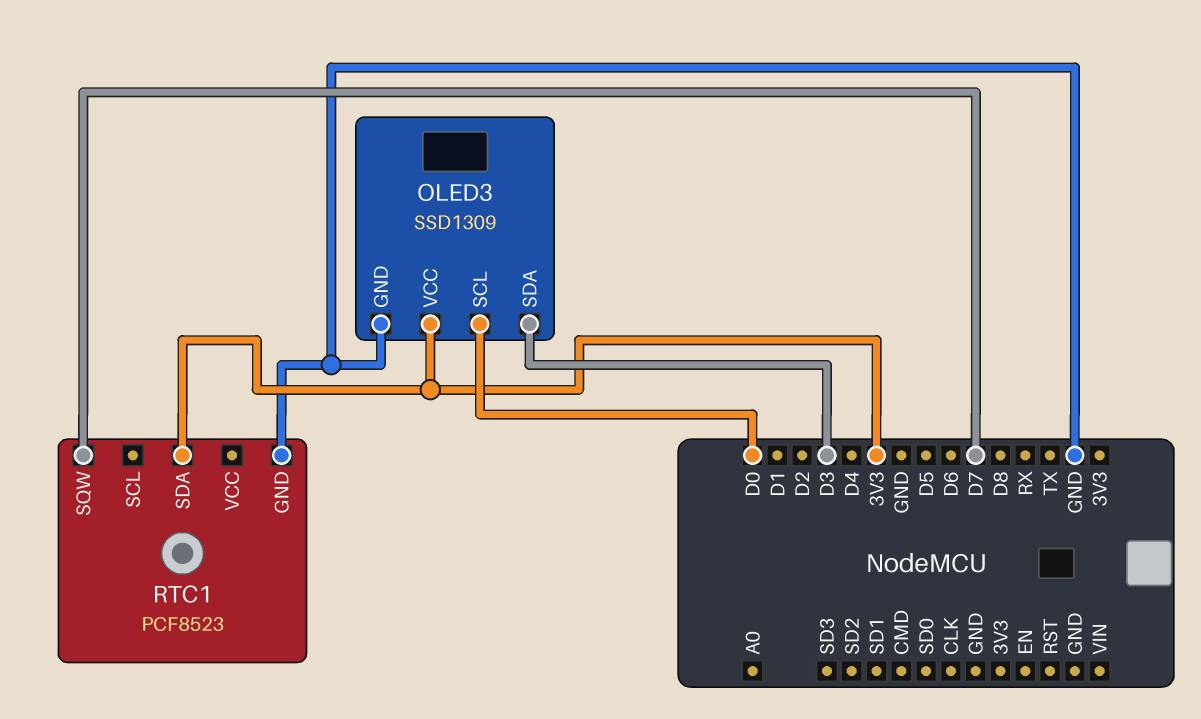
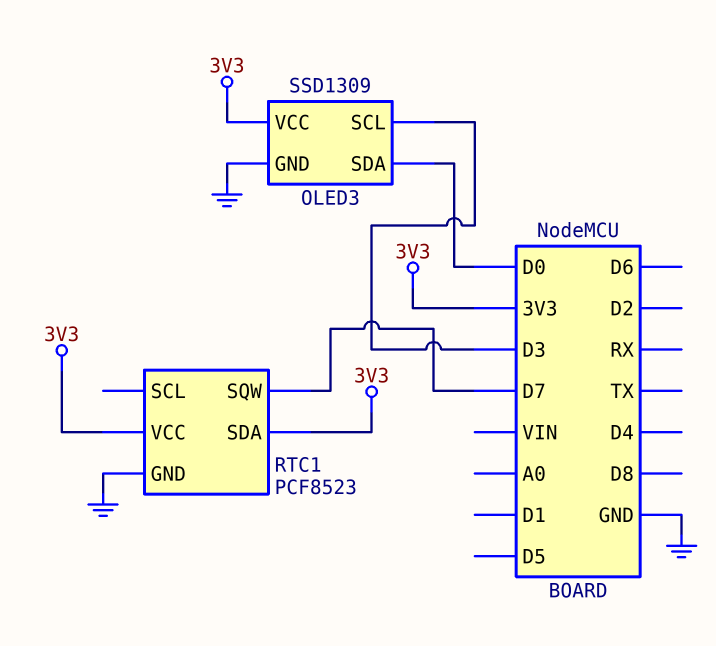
OLED3 pin SCL: D0 -> D3
OLED3 pin SDA: D3 -> D0
RTC1 pin VCC: none -> 3V3

